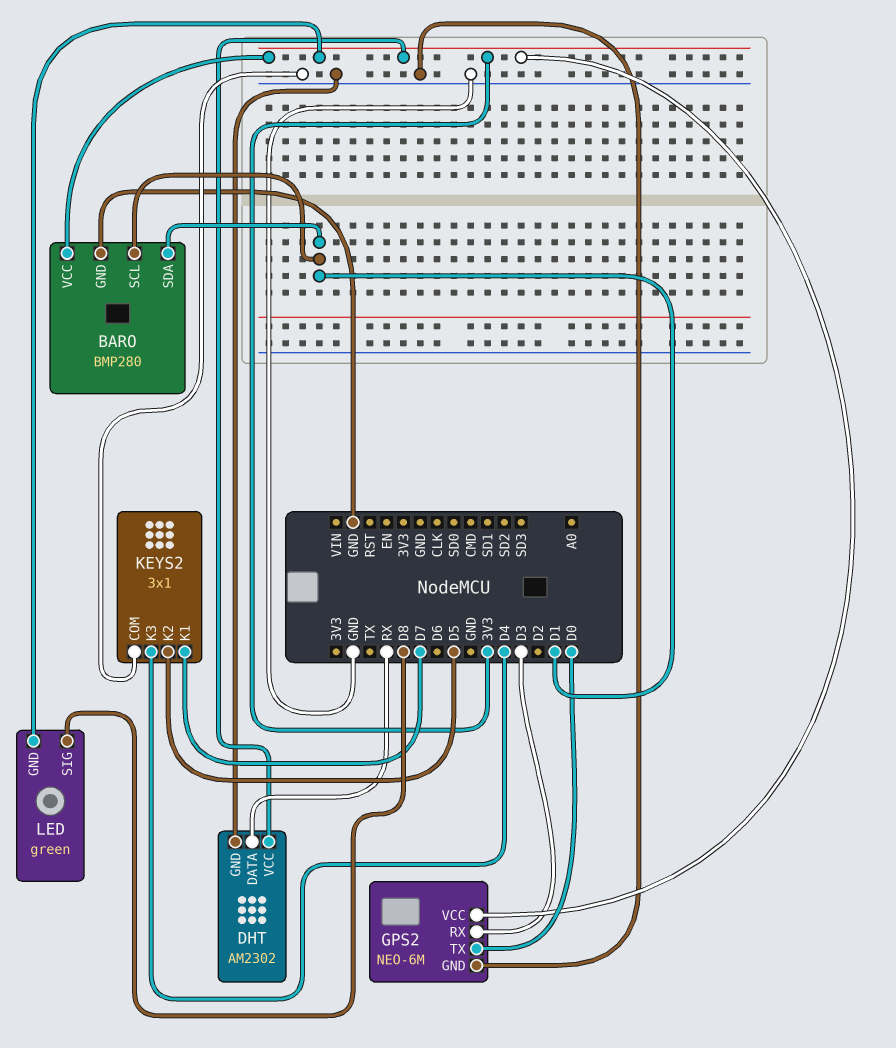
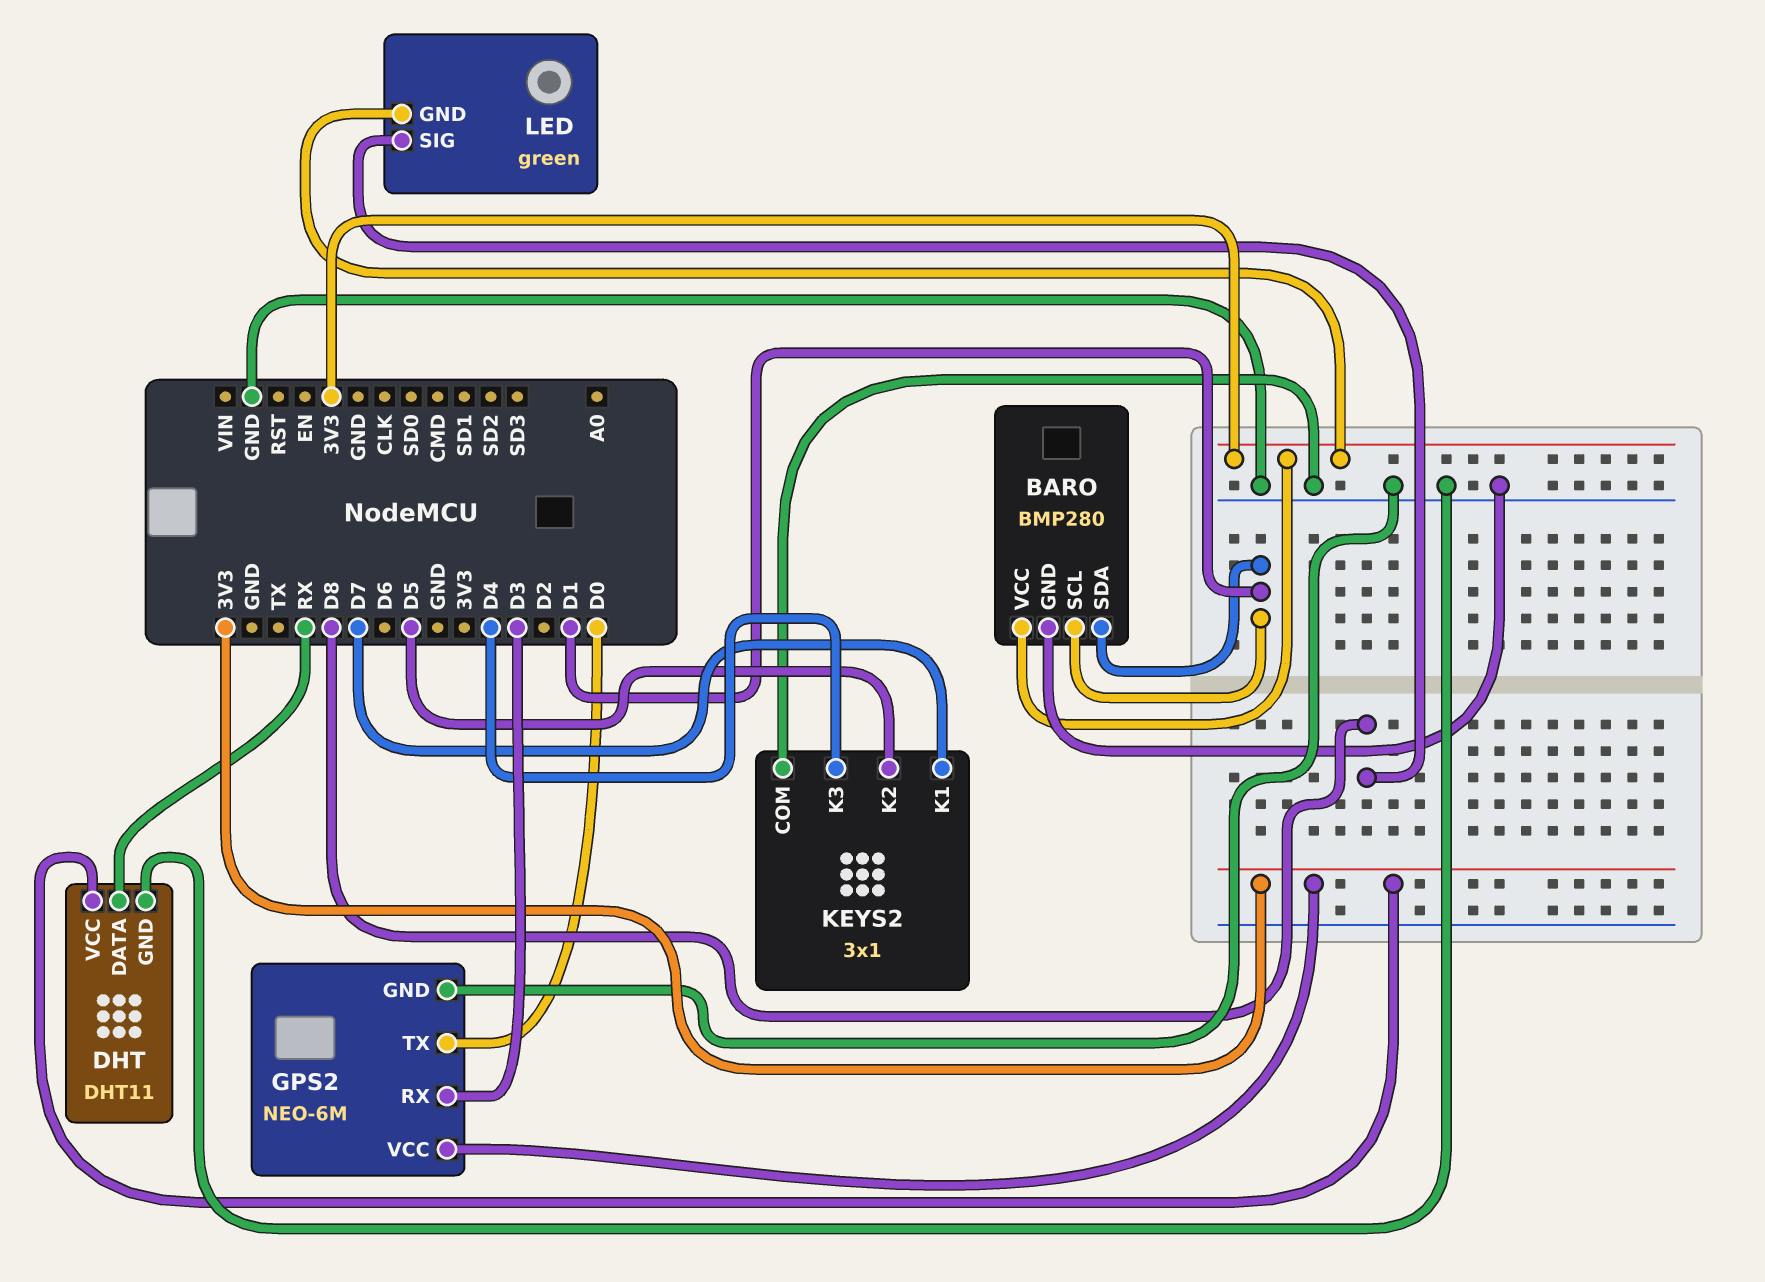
DHT: AM2302 -> DHT11

